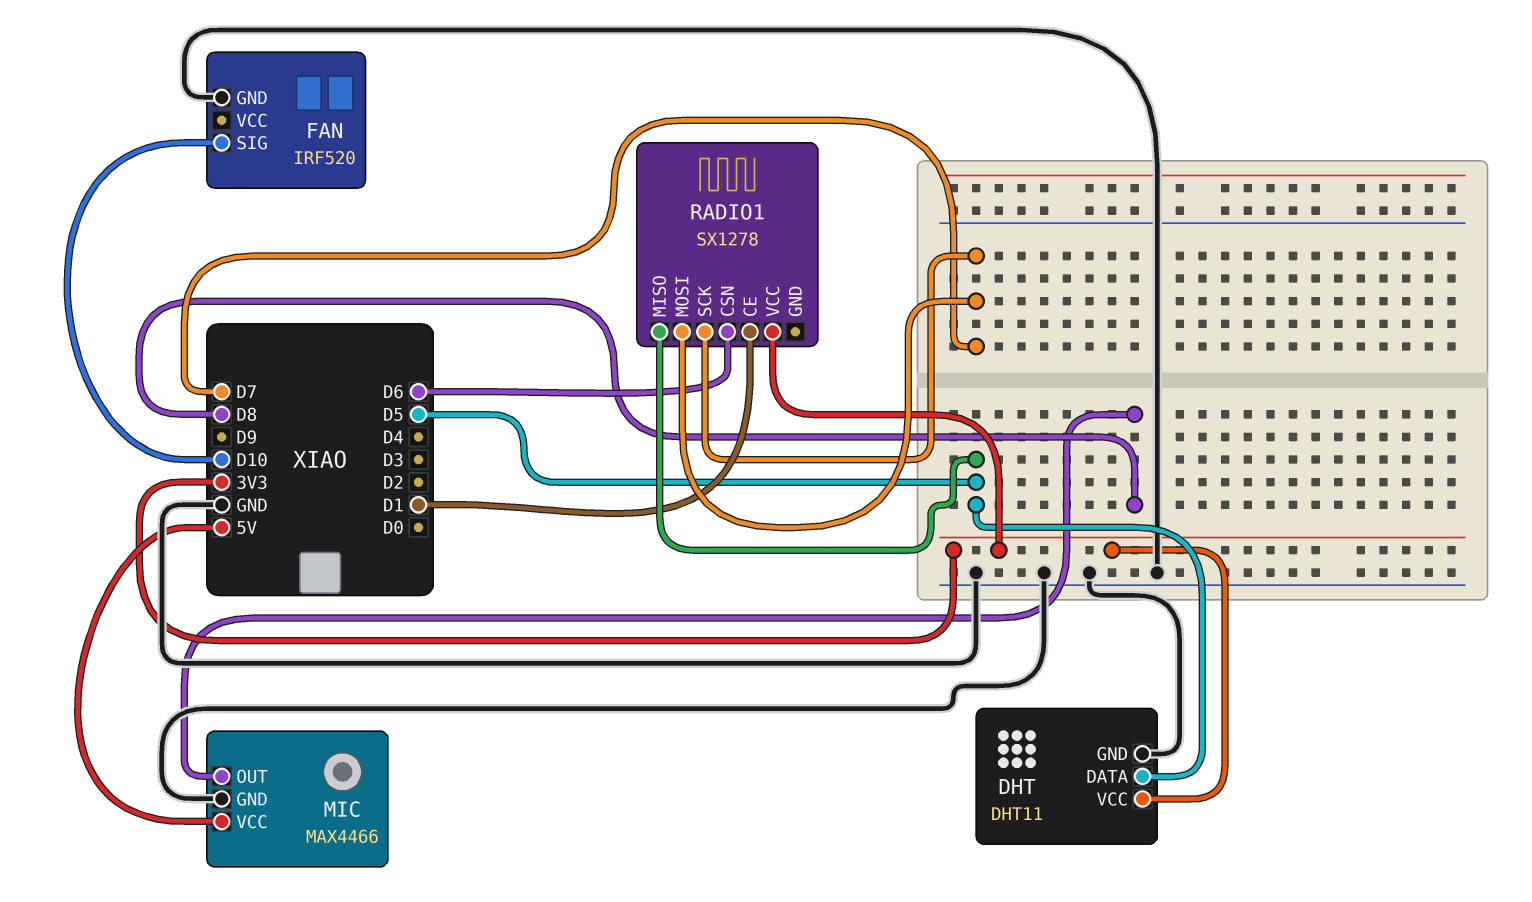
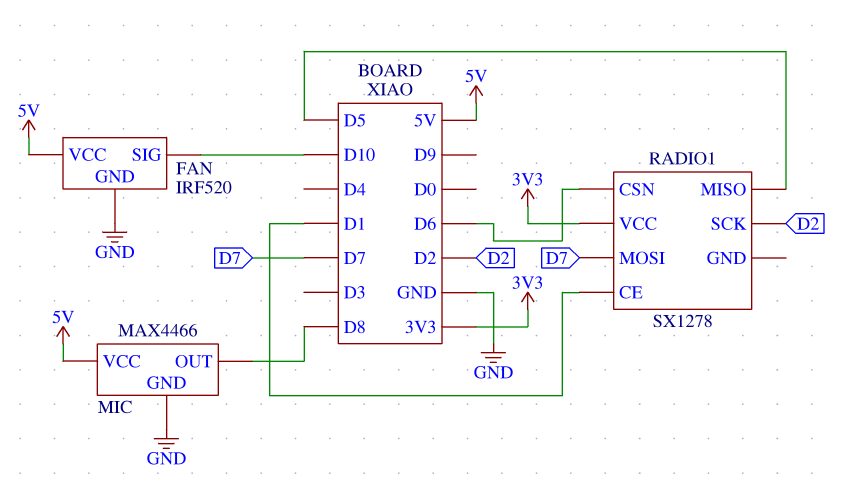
DHT: DHT11 -> none
DHT pin DATA: D5 -> none
DHT pin GND: GND -> none
DHT pin VCC: 3V3 -> none
FAN pin VCC: none -> 5V
RADIO1 pin SCK: D7 -> D2

